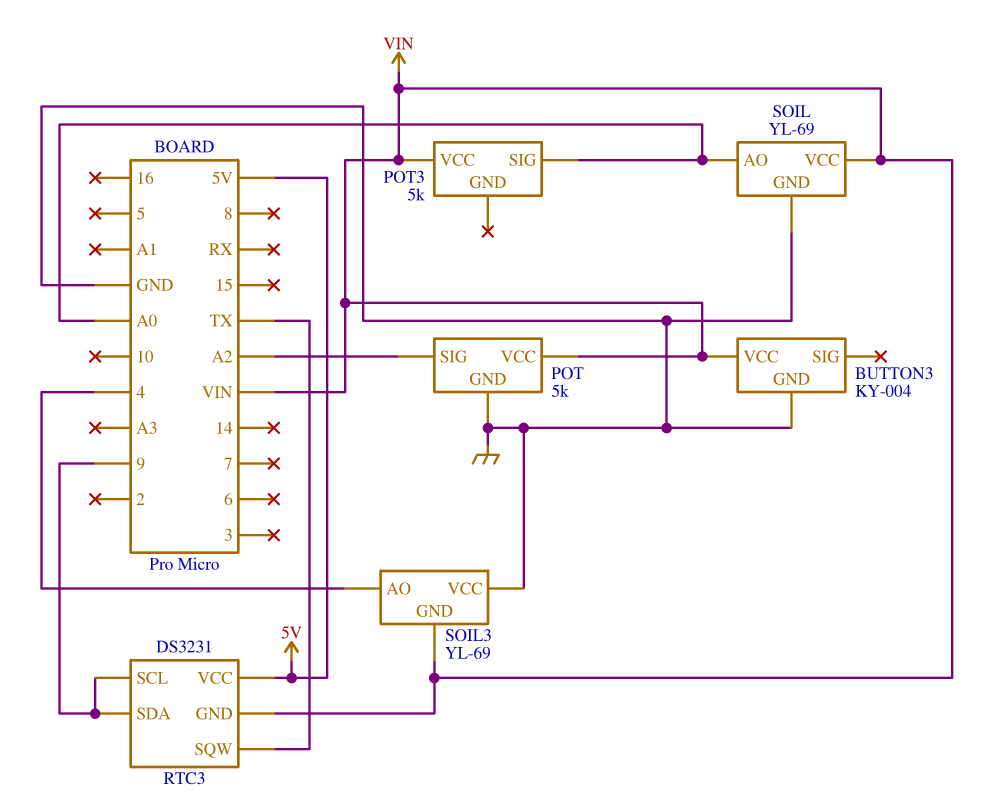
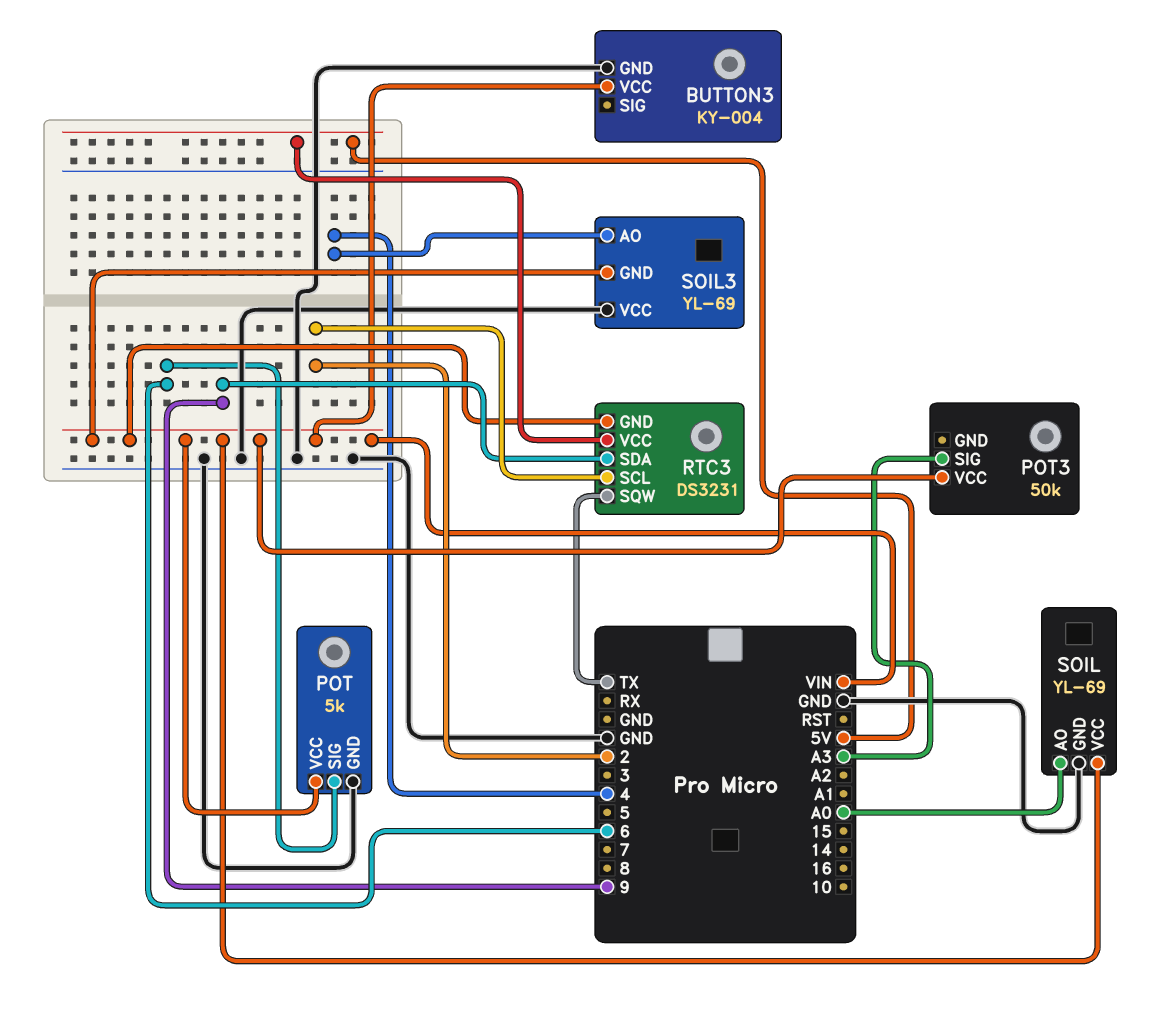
POT pin SIG: A2 -> 6
POT3: 5k -> 50k
POT3 pin SIG: A0 -> A3
RTC3 pin SCL: 9 -> 2

